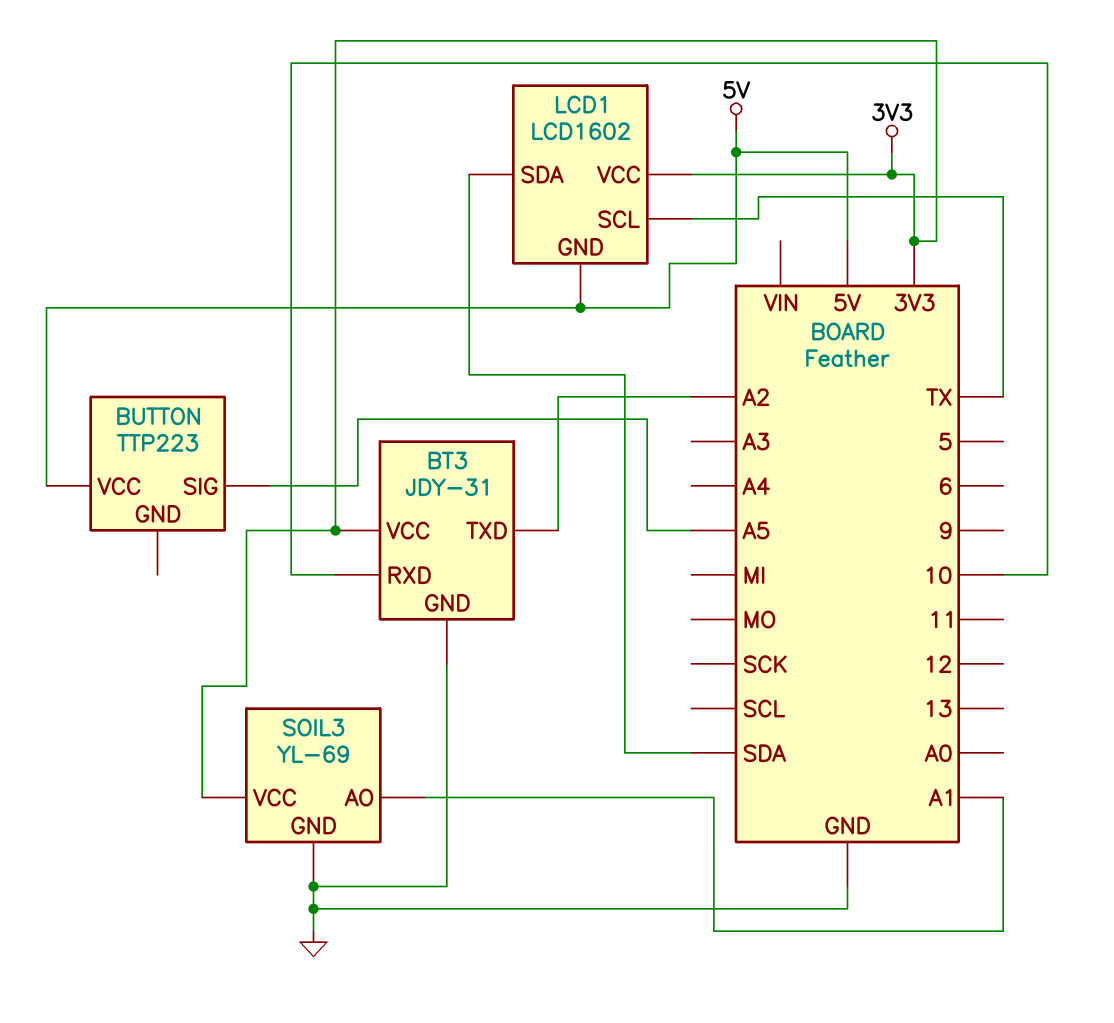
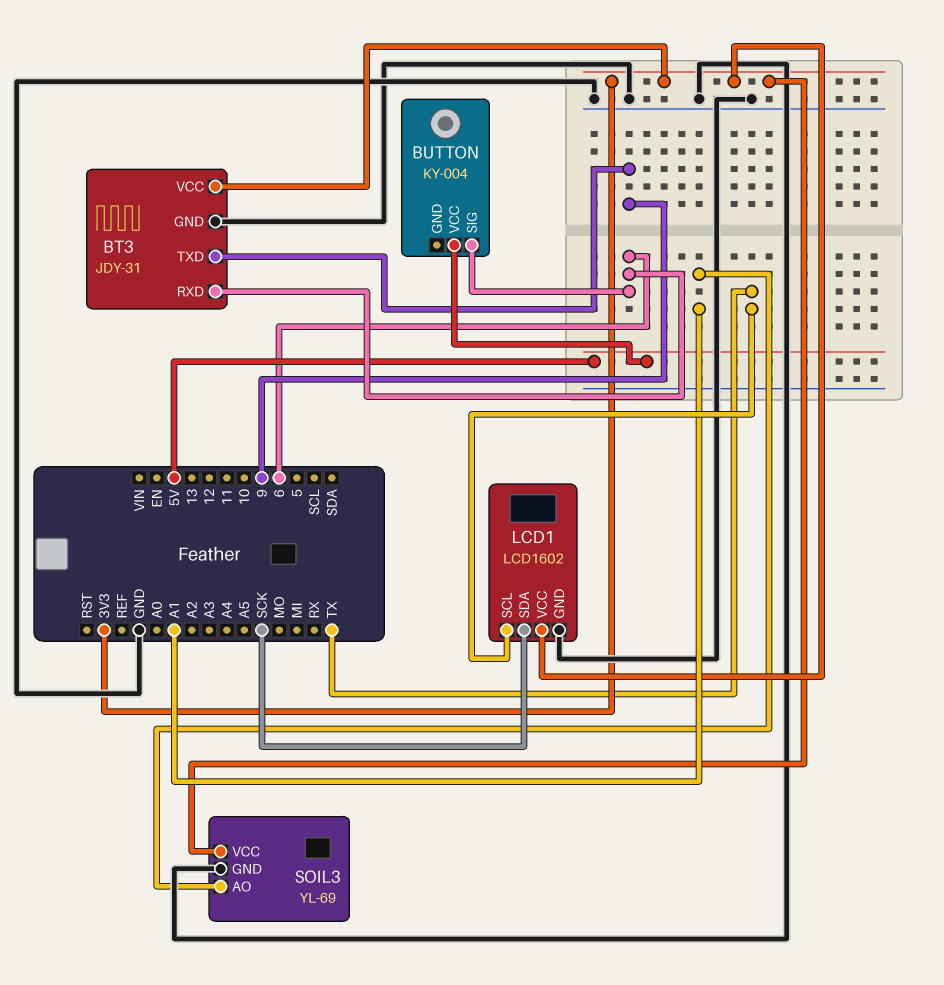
BT3 pin RXD: 10 -> 6
BT3 pin TXD: A2 -> 9
BUTTON: TTP223 -> KY-004
BUTTON pin SIG: A5 -> 6
LCD1 pin GND: 5V -> GND
LCD1 pin SDA: SDA -> SCK

